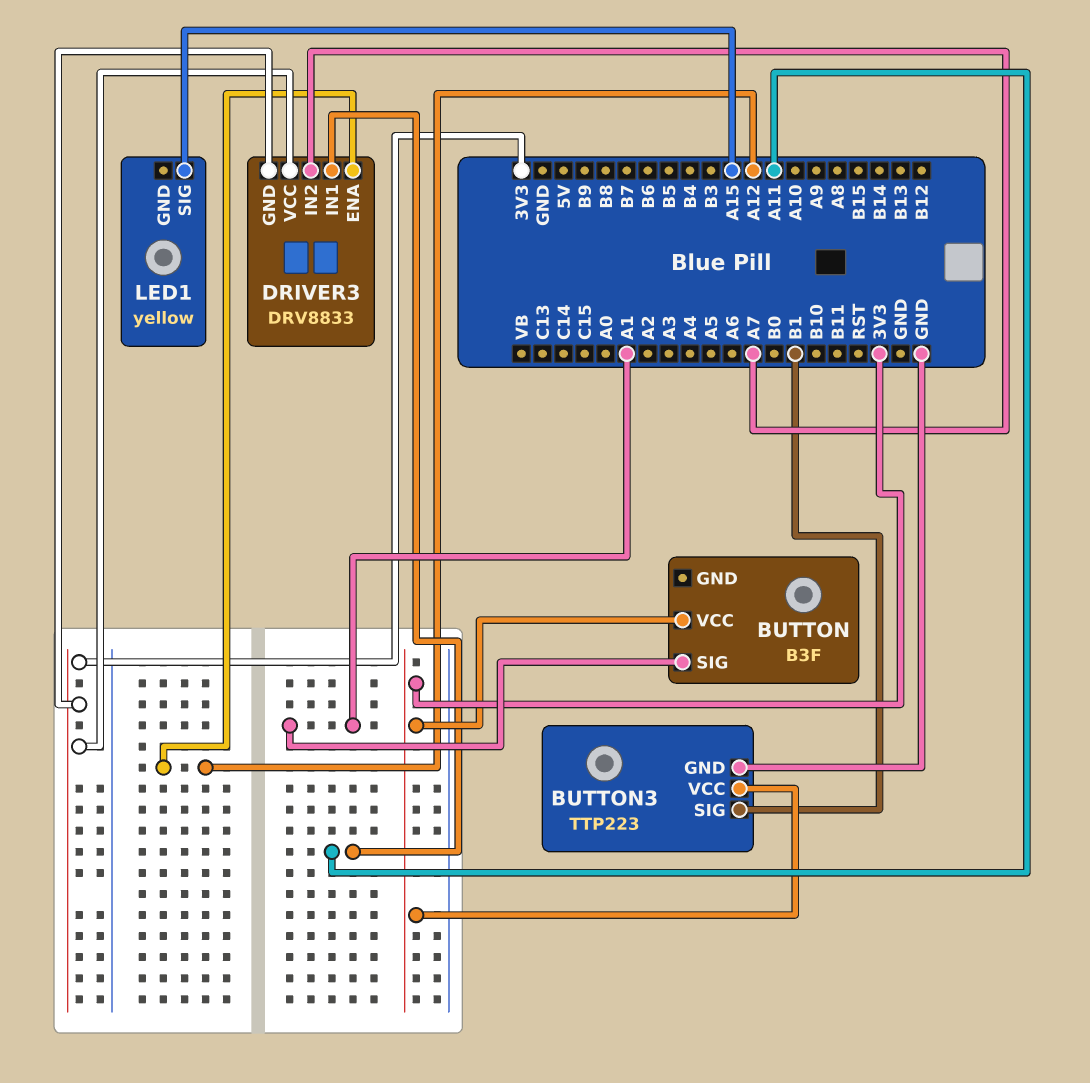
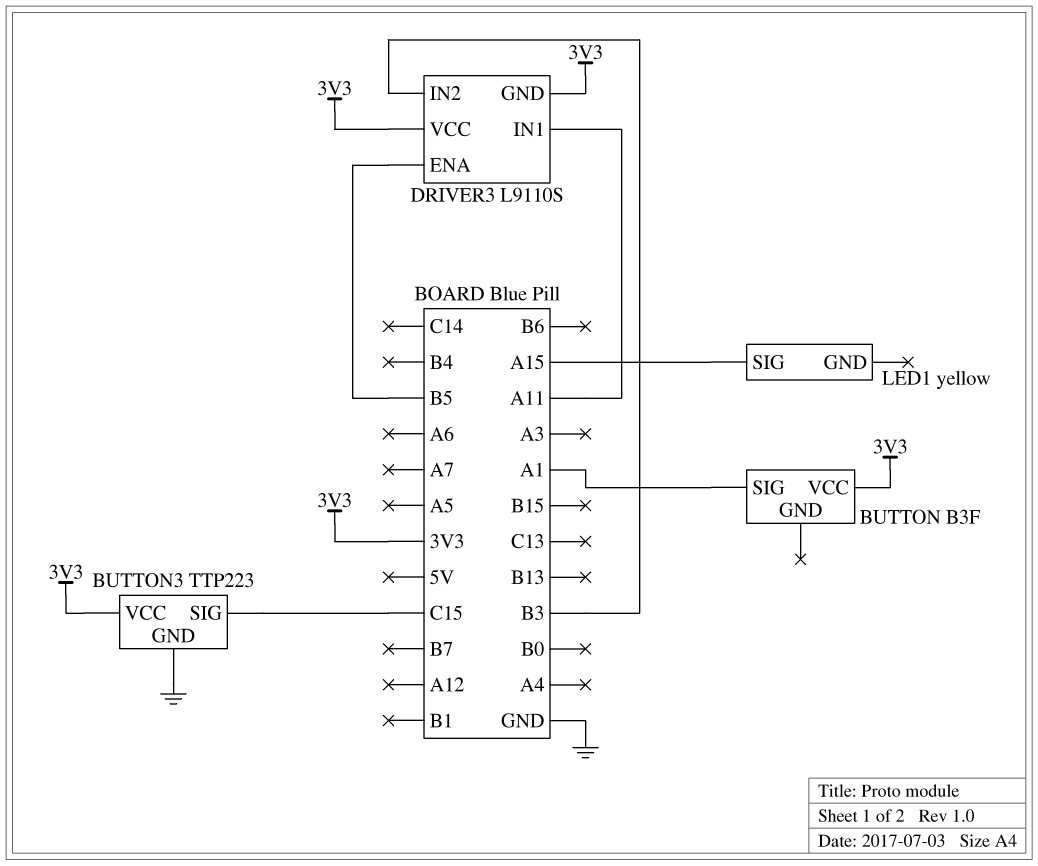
BUTTON3 pin SIG: B1 -> C15
DRIVER3: DRV8833 -> L9110S
DRIVER3 pin ENA: A12 -> B5
DRIVER3 pin IN2: A7 -> B3

